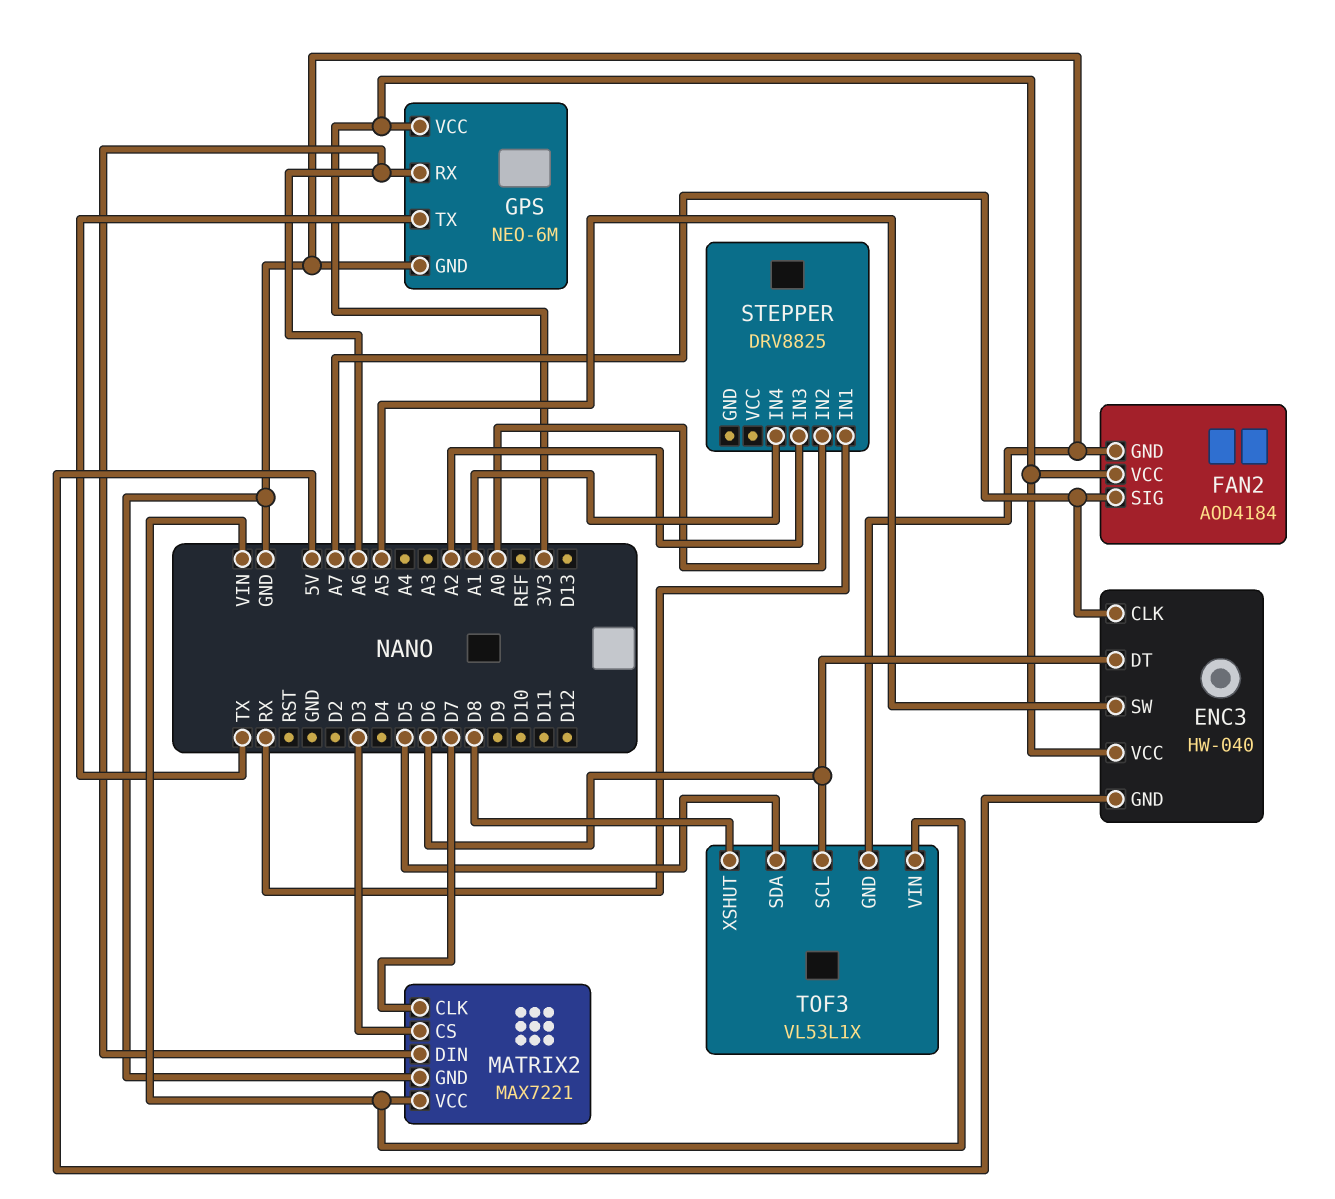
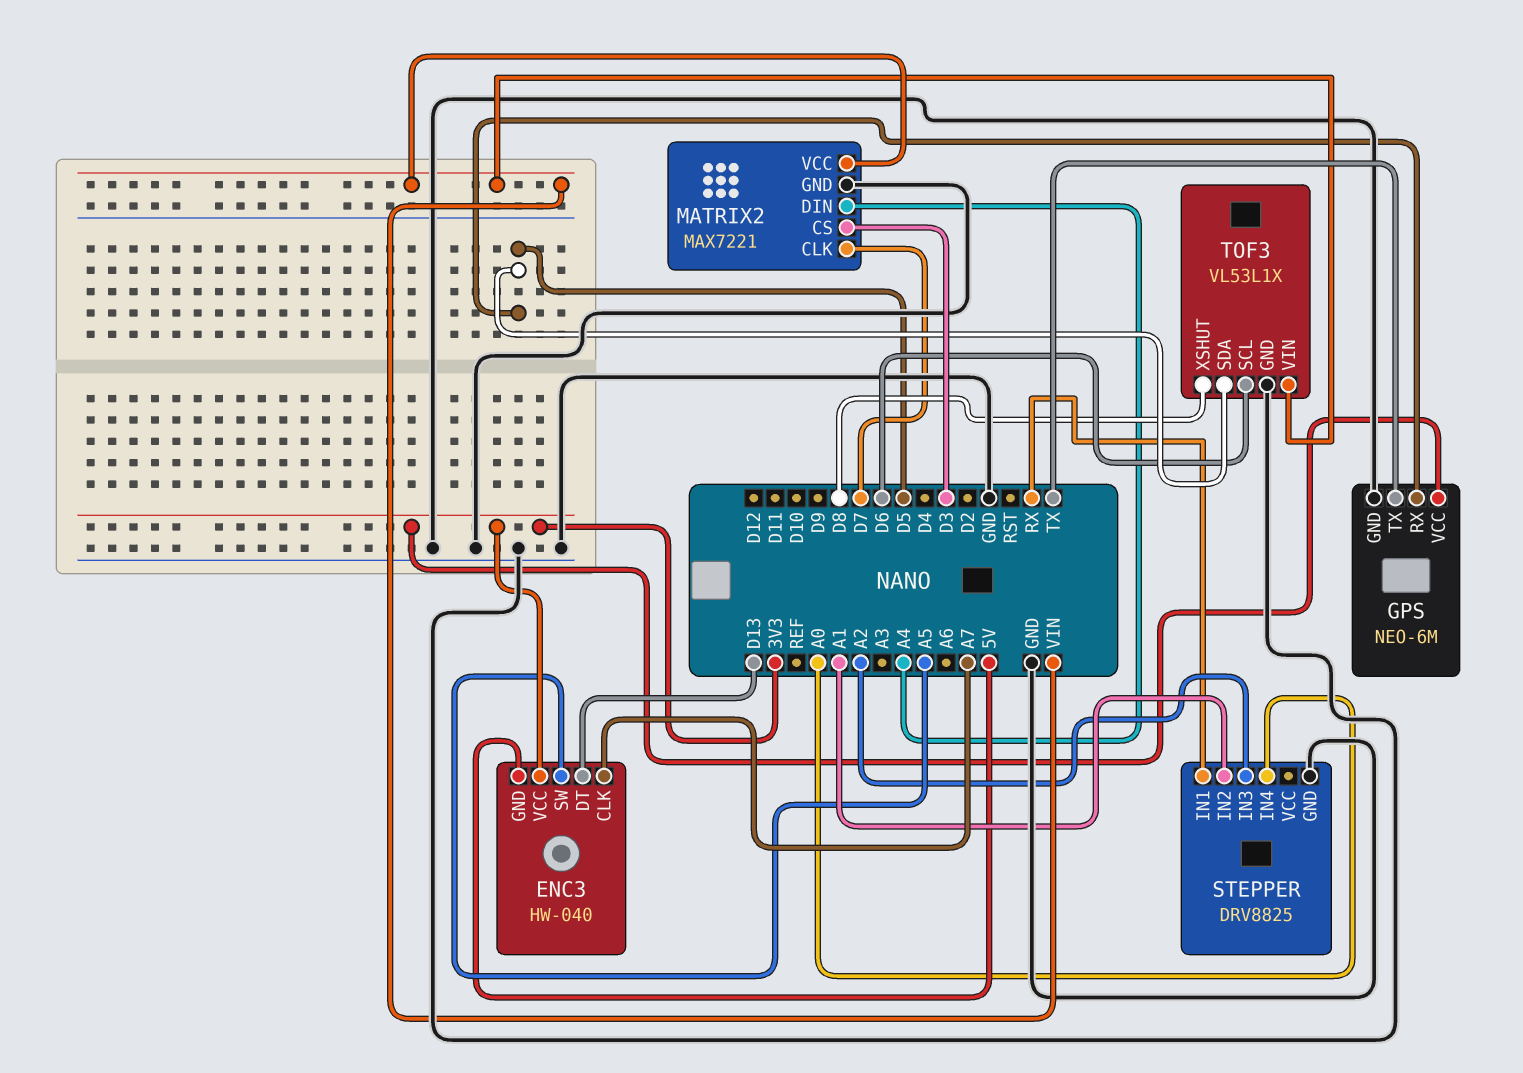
ENC3 pin DT: D6 -> D13
FAN2: AOD4184 -> none
FAN2 pin GND: GND -> none
FAN2 pin SIG: A7 -> none
FAN2 pin VCC: 3V3 -> none
GPS pin RX: A6 -> D5
MATRIX2 pin DIN: A6 -> A4
STEPPER pin GND: none -> GND
STEPPER pin IN2: A0 -> A1
STEPPER pin IN4: A1 -> A0

